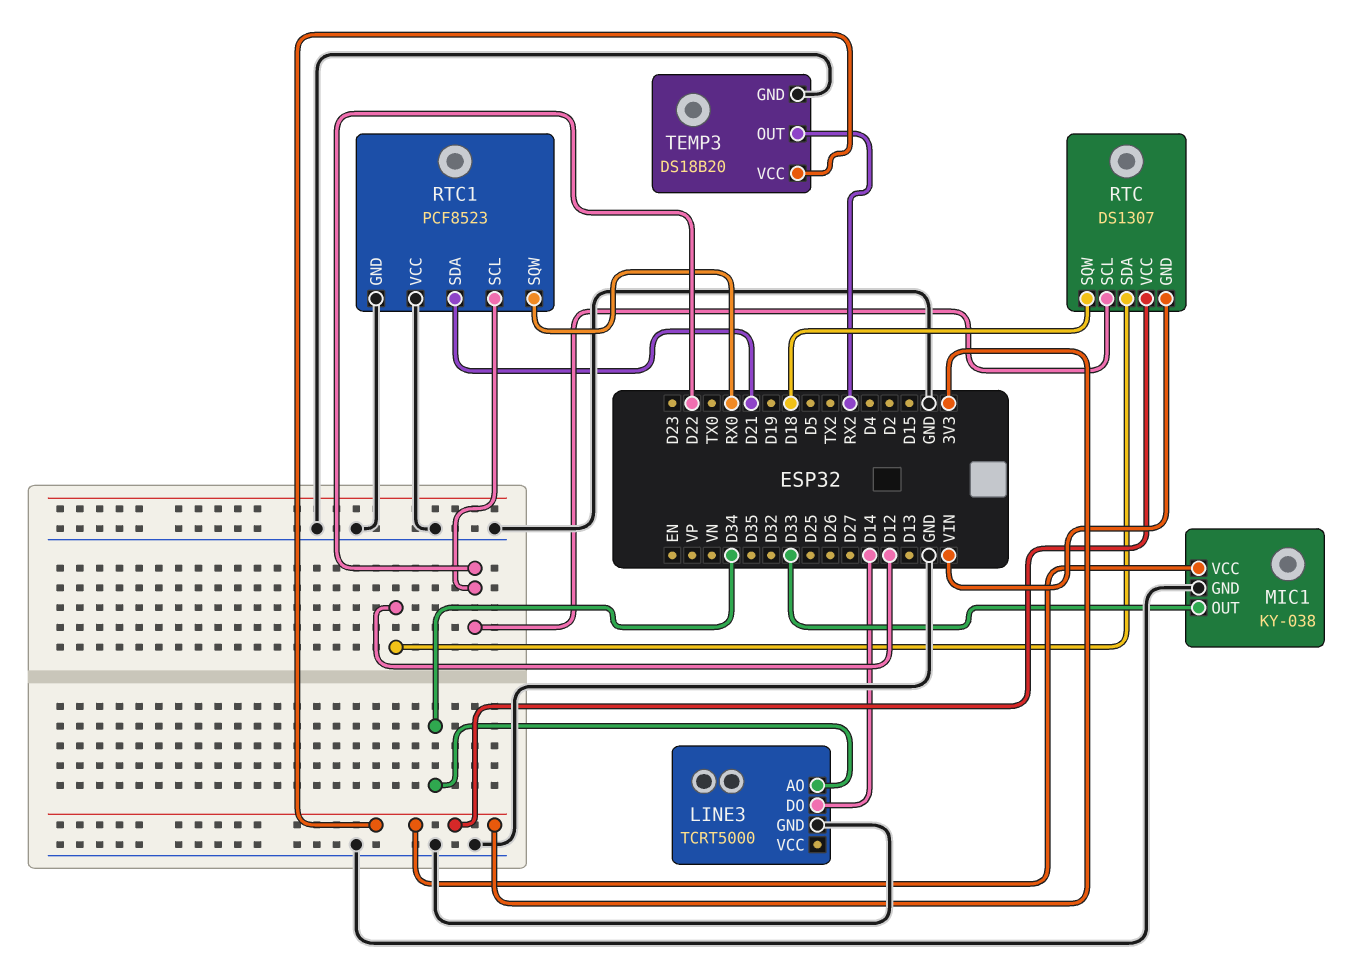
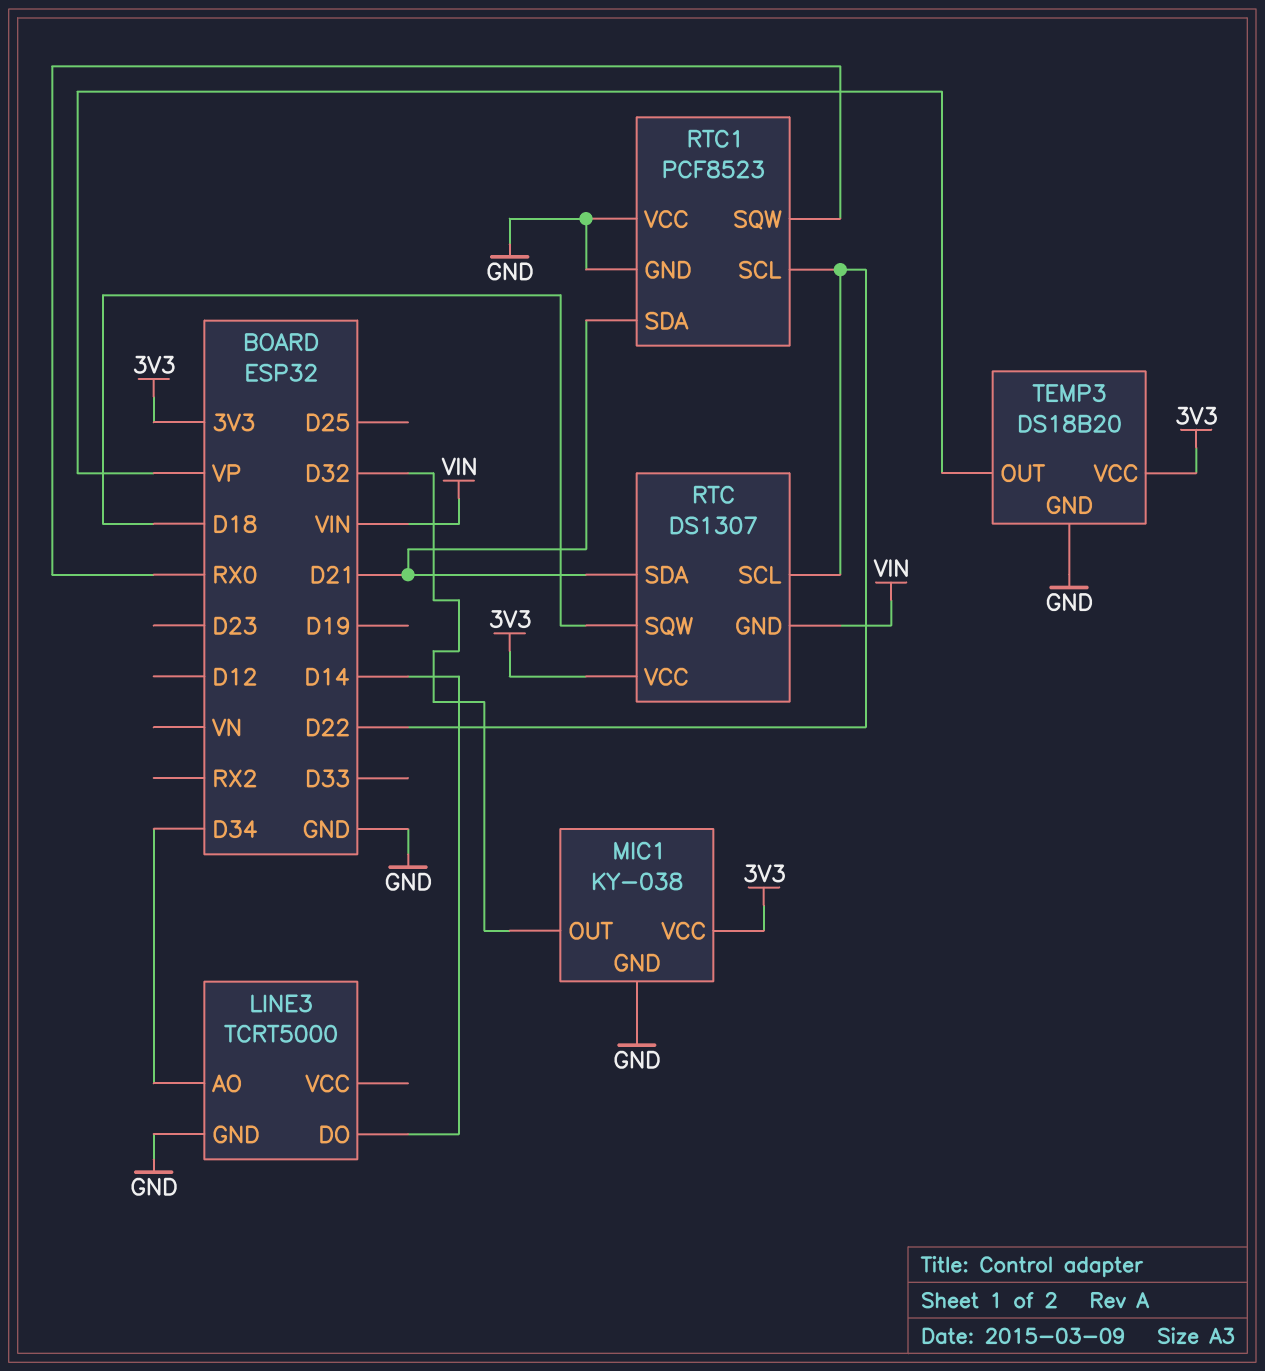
MIC1 pin OUT: D33 -> D32
RTC pin SDA: D12 -> D21
TEMP3 pin OUT: RX2 -> VP

